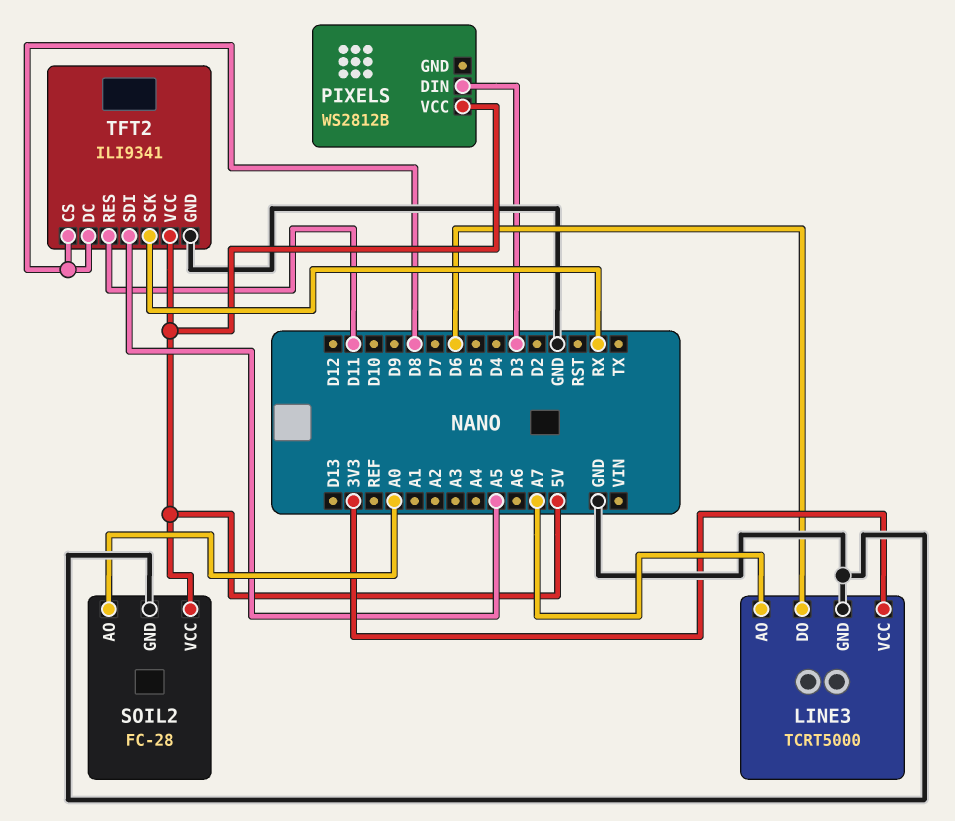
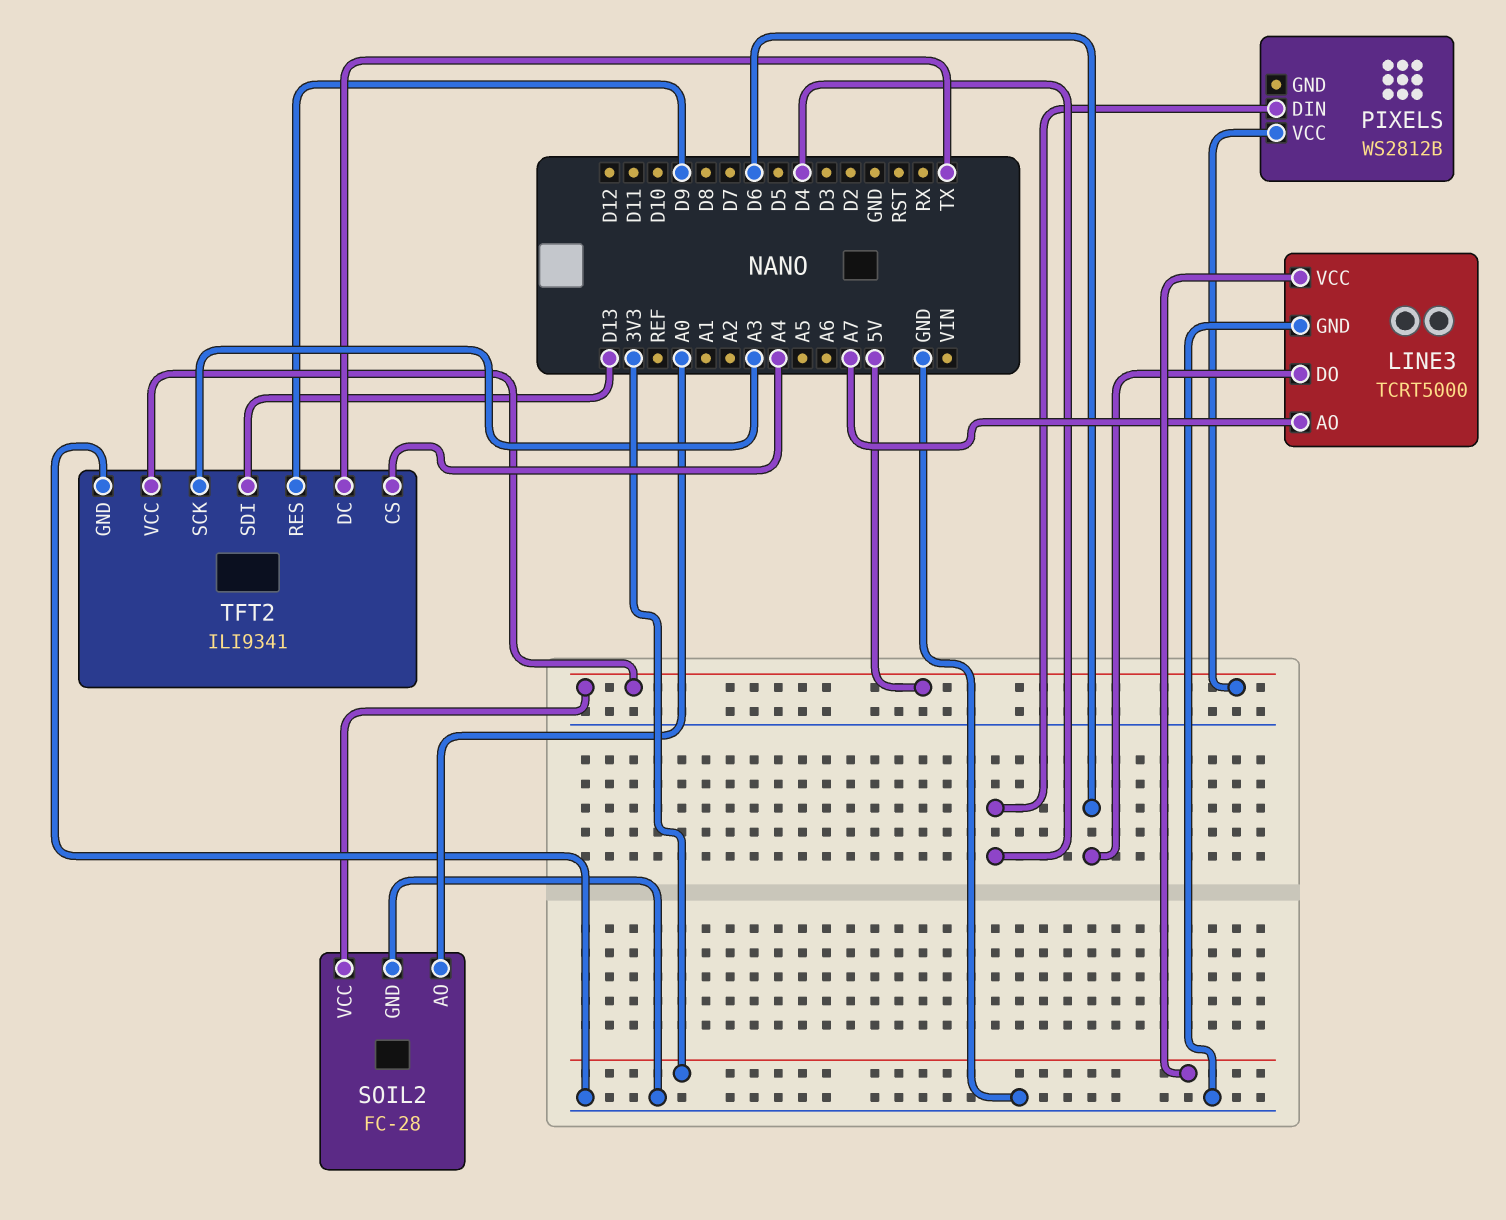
PIXELS pin DIN: D3 -> D4
TFT2 pin CS: D8 -> A4
TFT2 pin DC: D8 -> TX
TFT2 pin RES: D11 -> D9
TFT2 pin SCK: RX -> A3
TFT2 pin SDI: A5 -> D13

